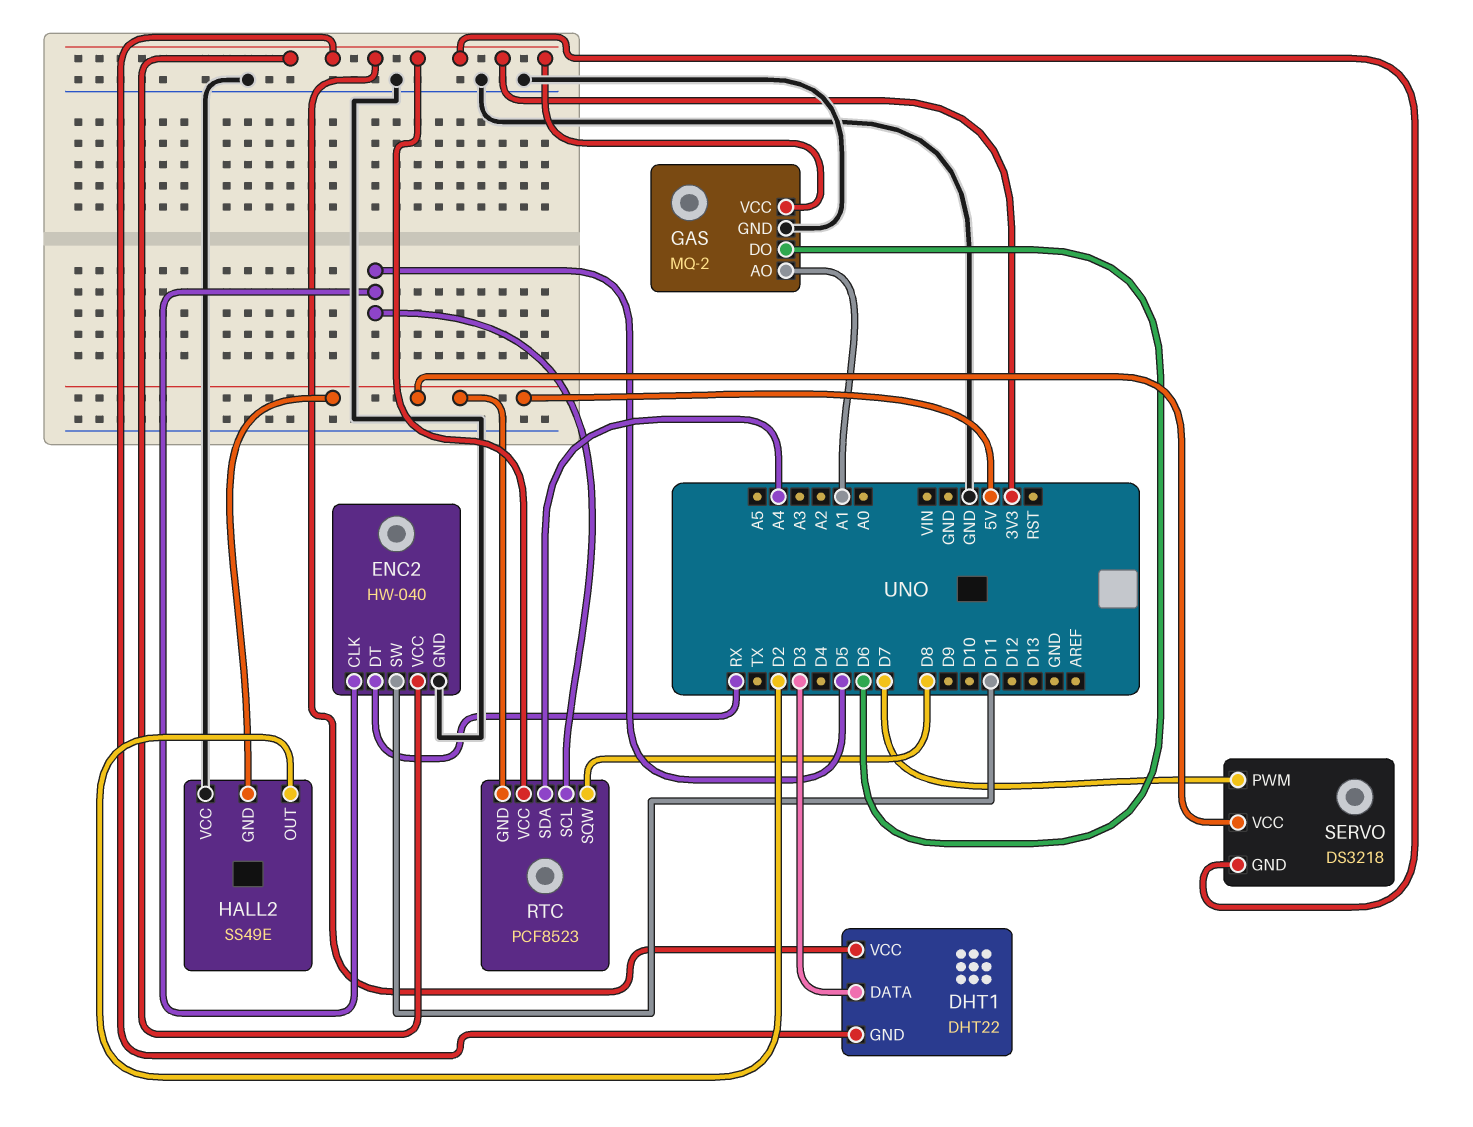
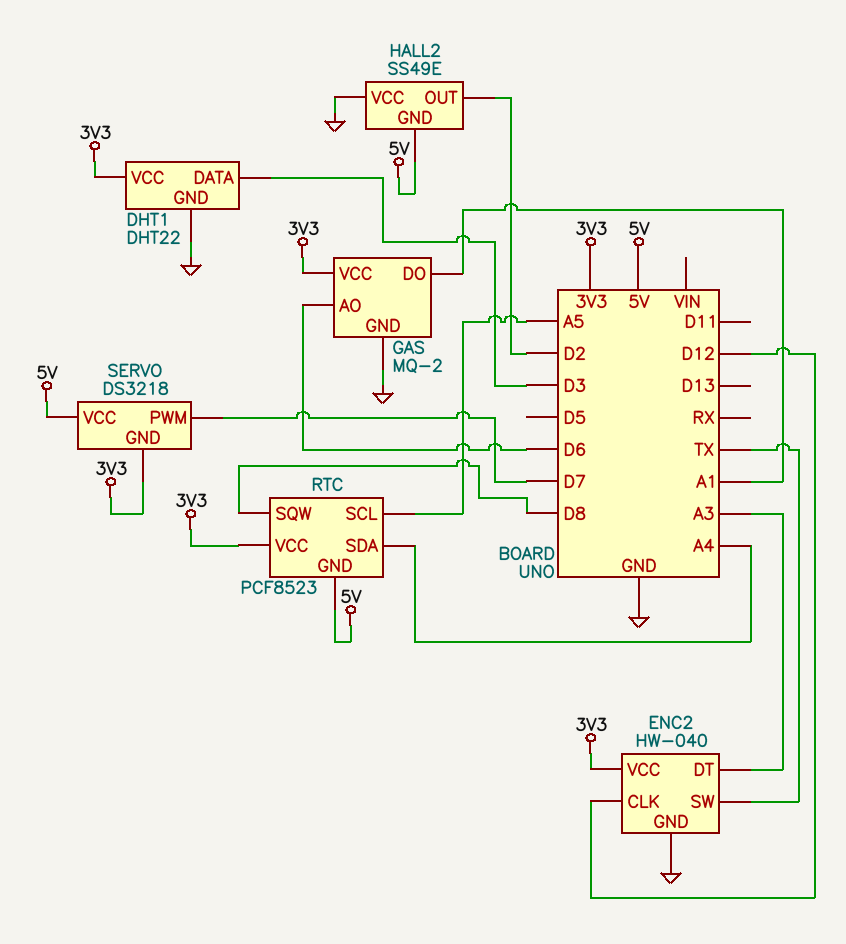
DHT1 pin GND: 3V3 -> GND
ENC2 pin CLK: D5 -> D12
ENC2 pin DT: RX -> A3
ENC2 pin SW: D11 -> TX
GAS pin AO: A1 -> D6
GAS pin DO: D6 -> A1
RTC pin SCL: D5 -> A5

